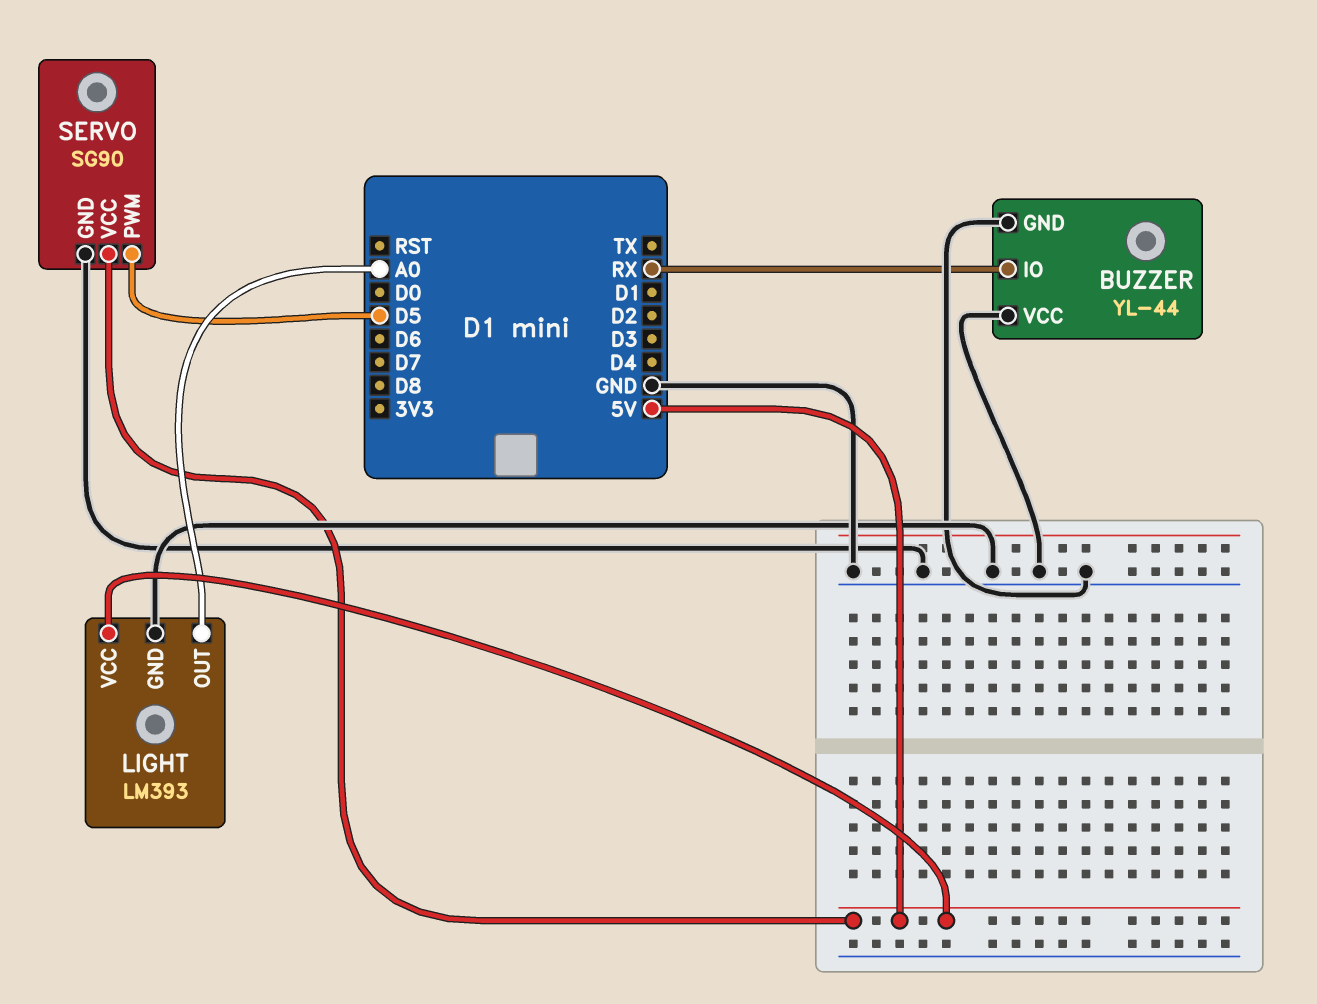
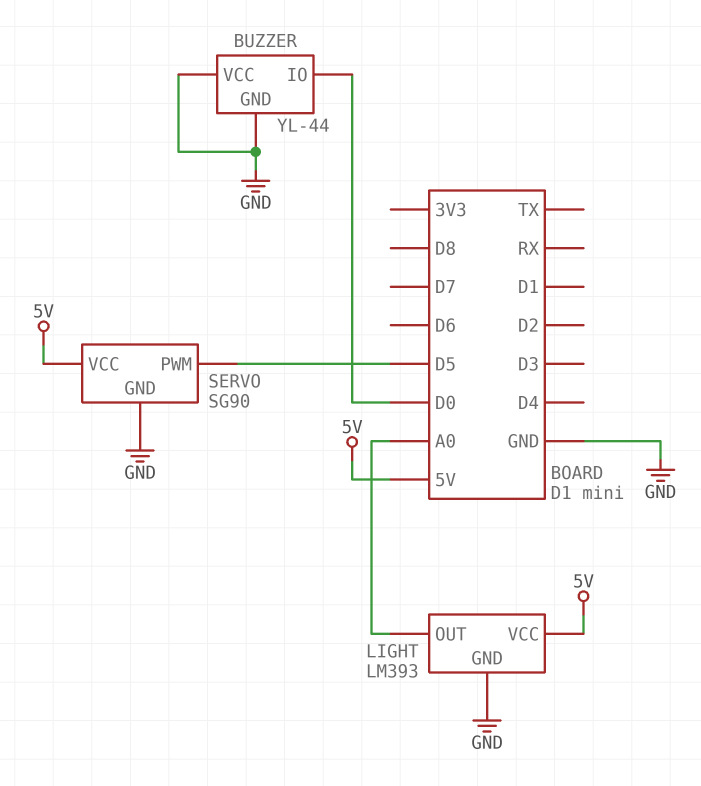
BUZZER pin IO: RX -> D0

